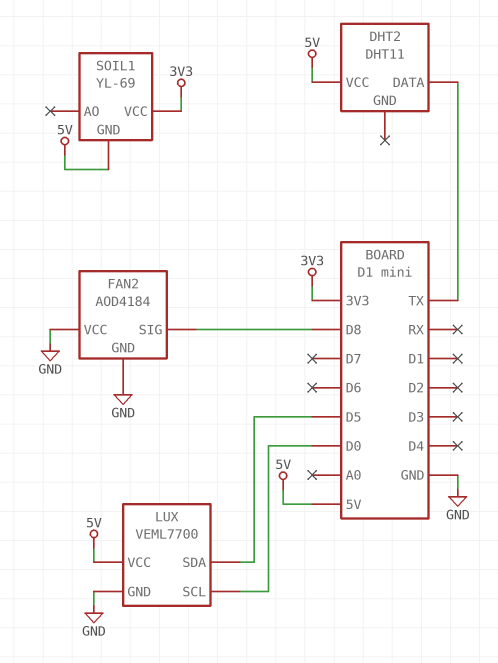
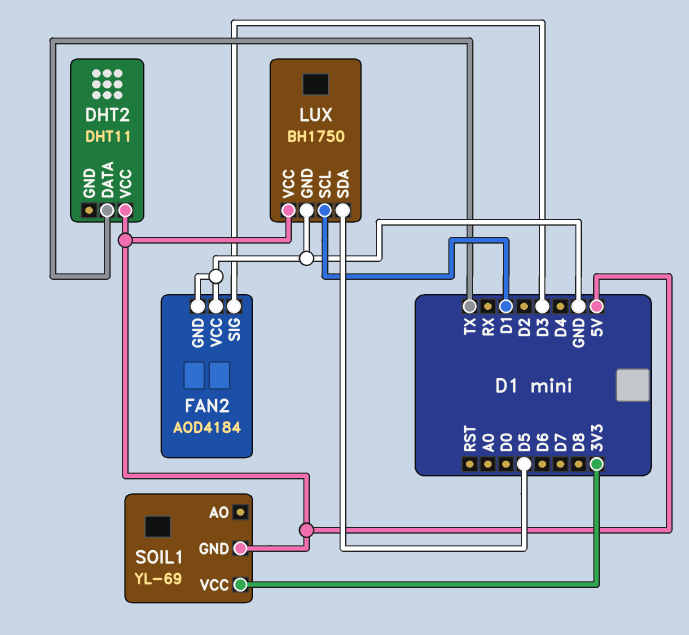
FAN2 pin SIG: D8 -> D3
LUX: VEML7700 -> BH1750
LUX pin SCL: D0 -> D1

